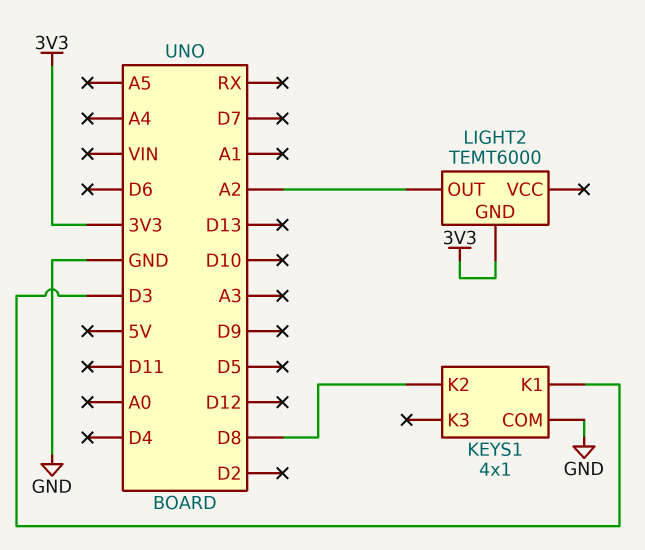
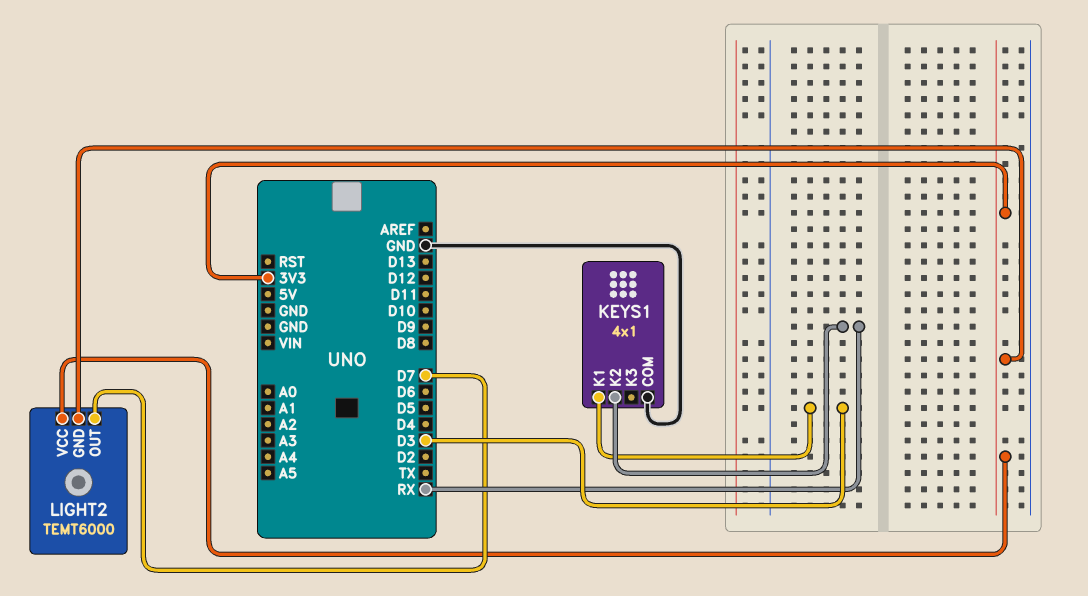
KEYS1 pin K2: D8 -> RX
LIGHT2 pin OUT: A2 -> D7
LIGHT2 pin VCC: none -> 3V3

